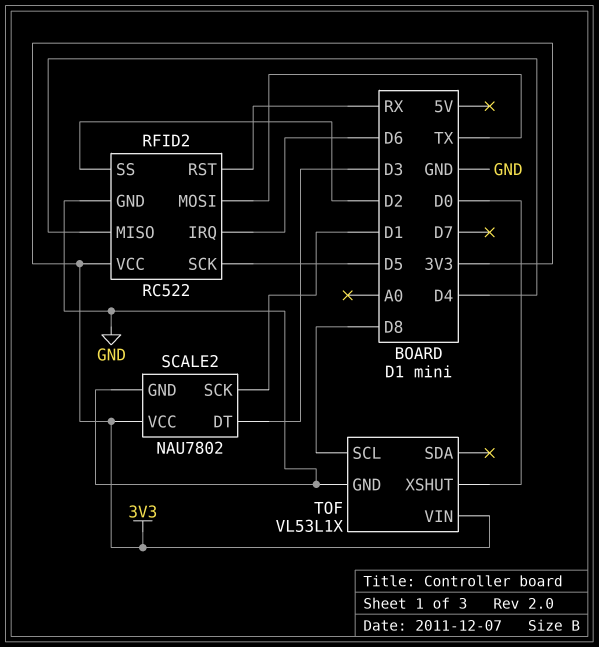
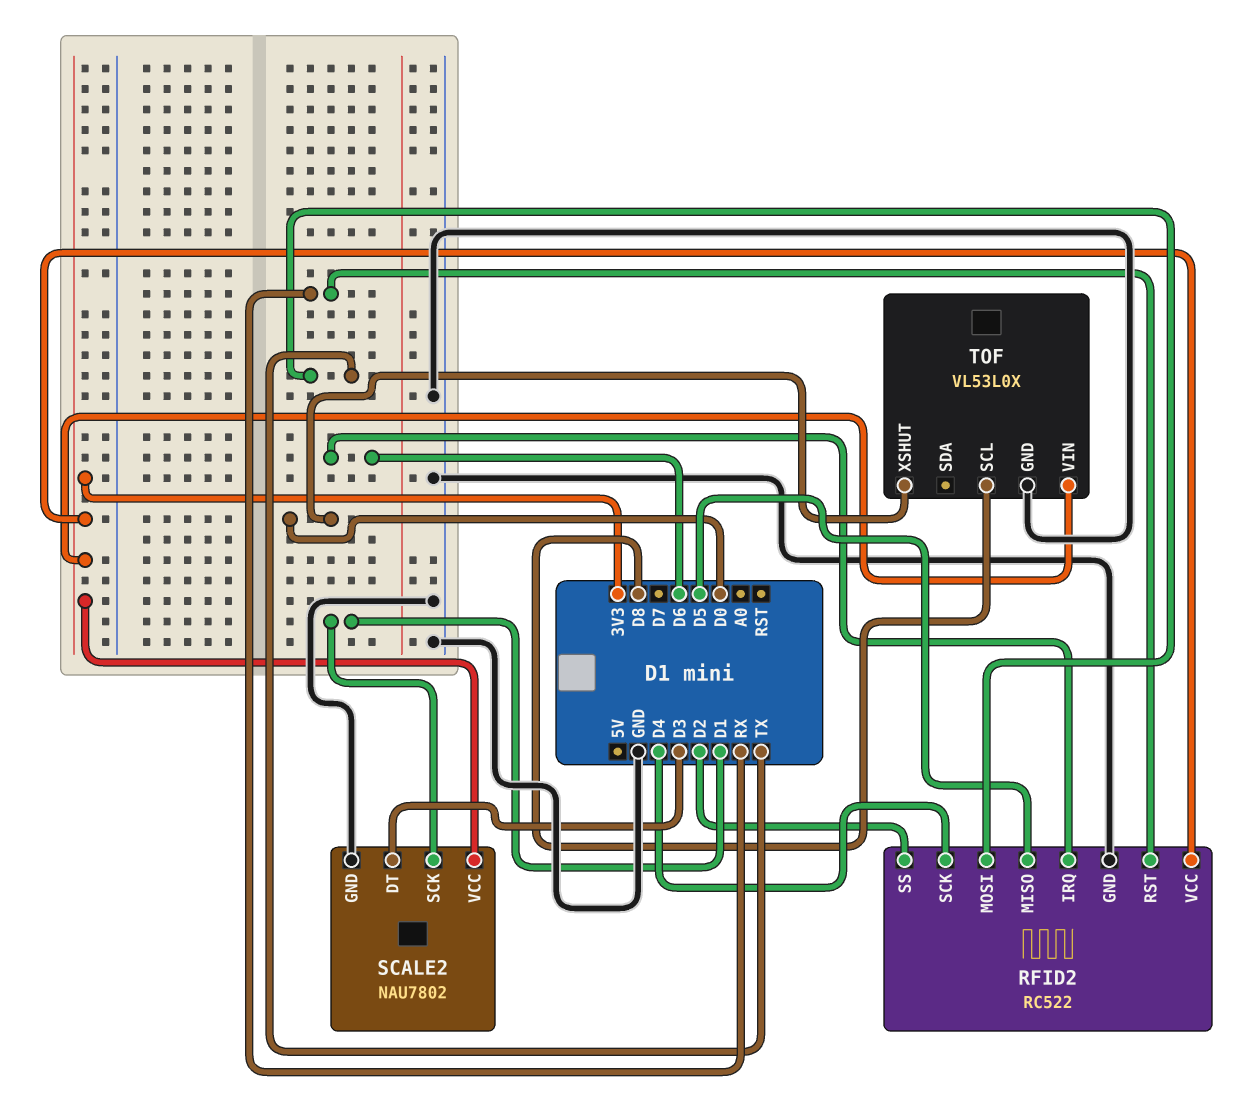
RFID2 pin MISO: D4 -> D5
RFID2 pin SCK: D5 -> D4
TOF: VL53L1X -> VL53L0X

